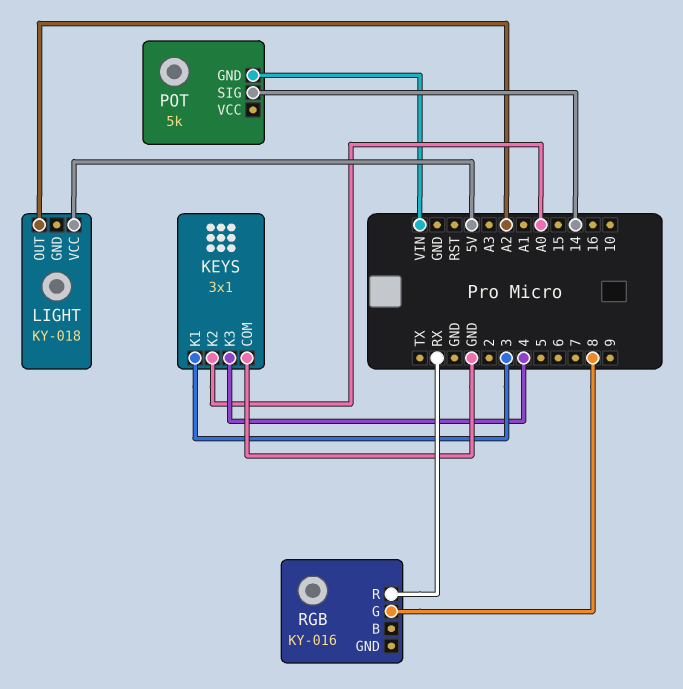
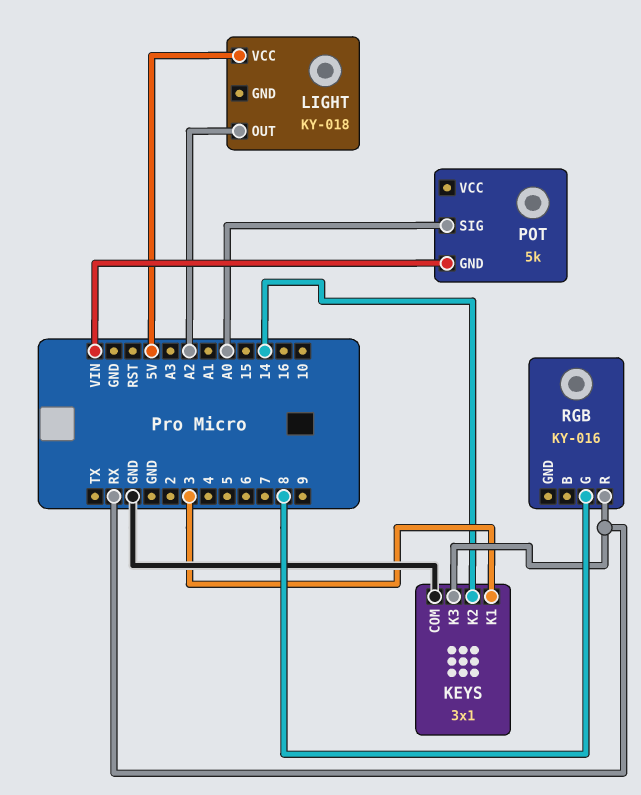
KEYS pin K2: A0 -> 14
KEYS pin K3: 4 -> RX
POT pin SIG: 14 -> A0

